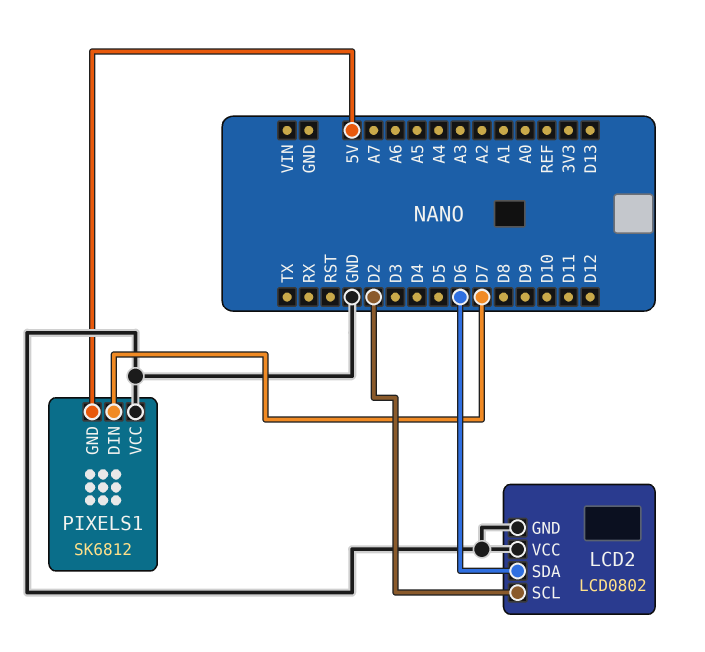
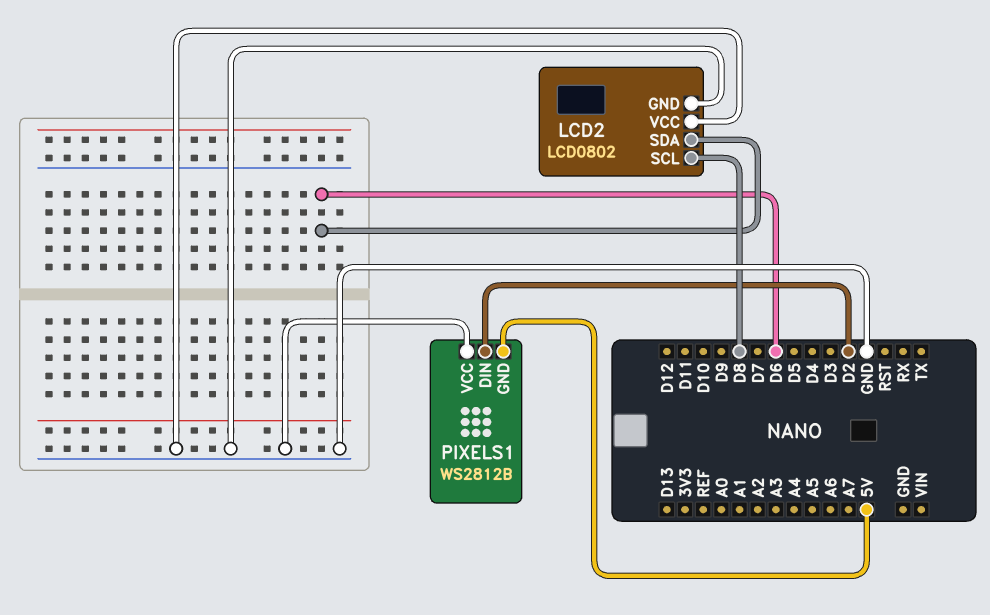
LCD2 pin SCL: D2 -> D8
PIXELS1: SK6812 -> WS2812B
PIXELS1 pin DIN: D7 -> D2

